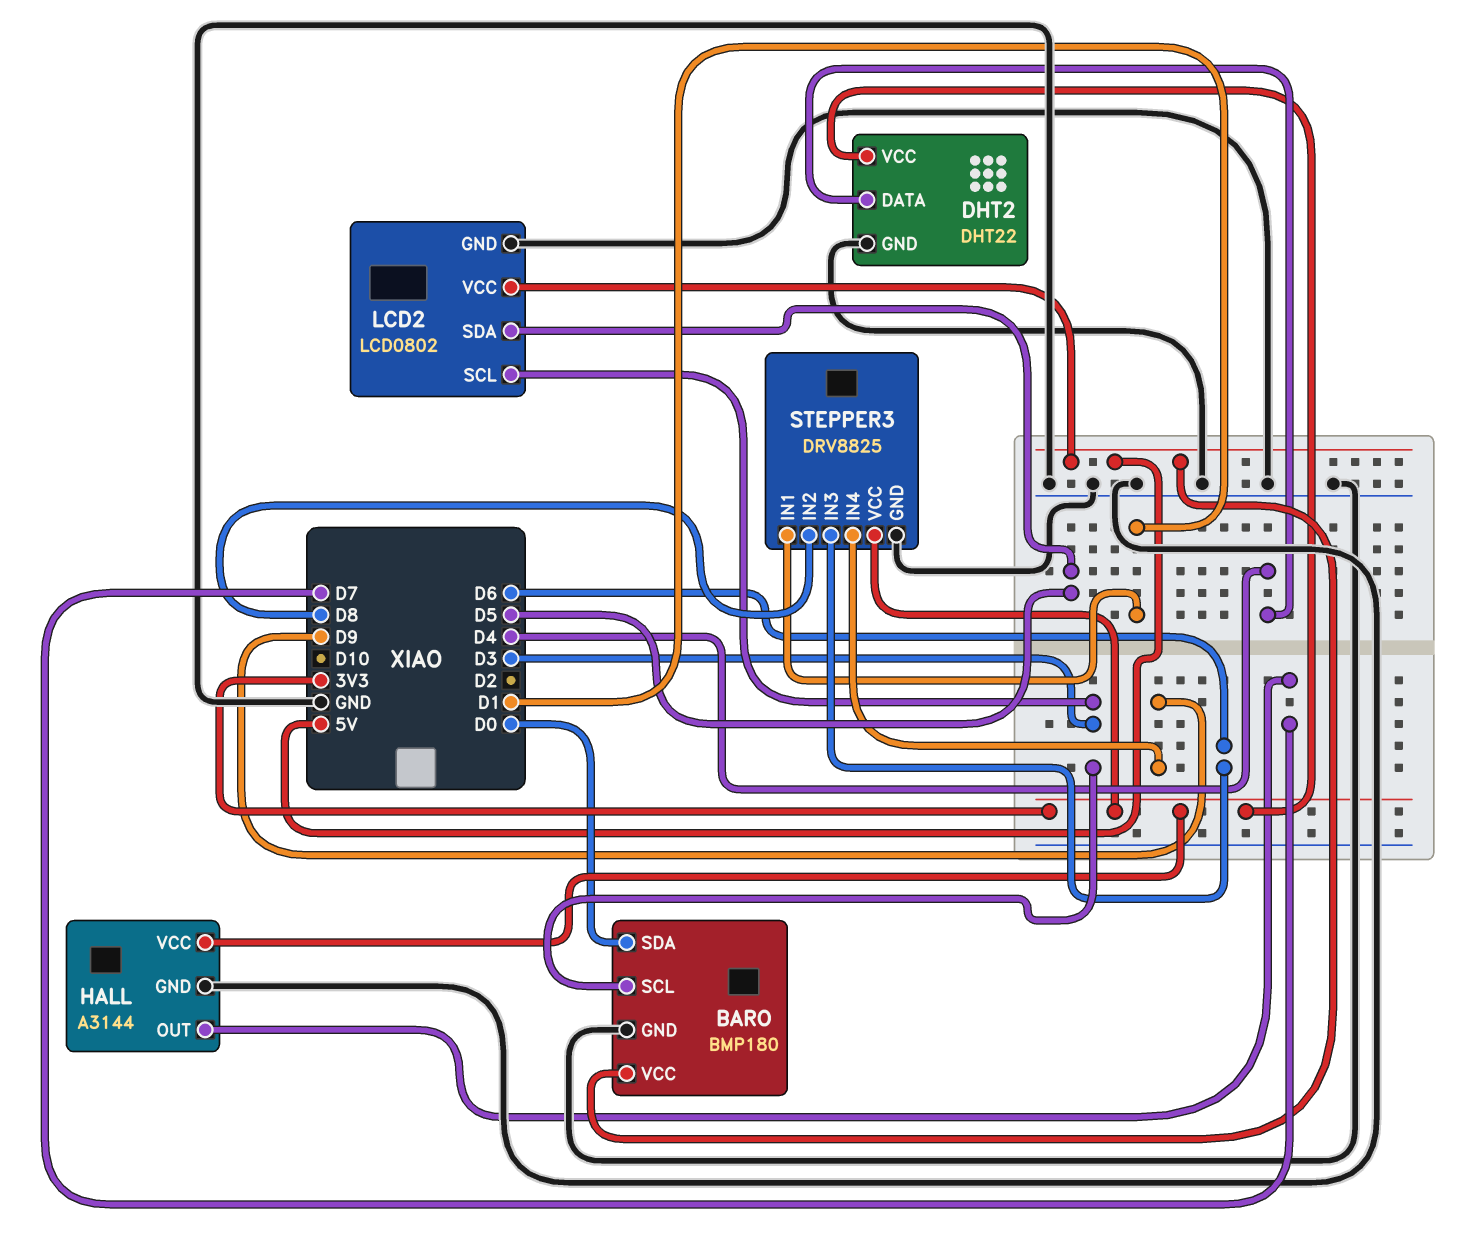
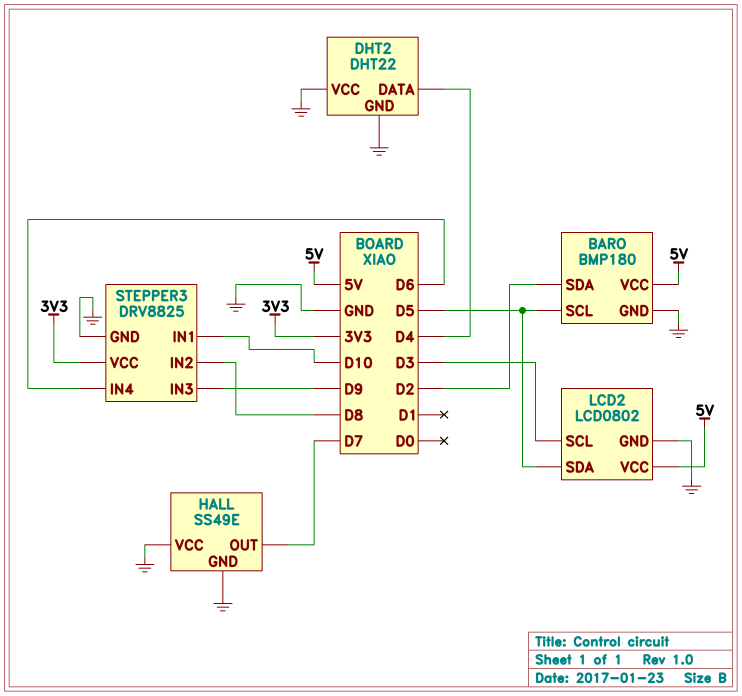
BARO pin SCL: D3 -> D5
BARO pin SDA: D0 -> D2
DHT2 pin VCC: 3V3 -> GND
HALL: A3144 -> SS49E
HALL pin VCC: 3V3 -> GND
STEPPER3 pin IN1: D1 -> D10
STEPPER3 pin IN3: D6 -> D9
STEPPER3 pin IN4: D9 -> D6

